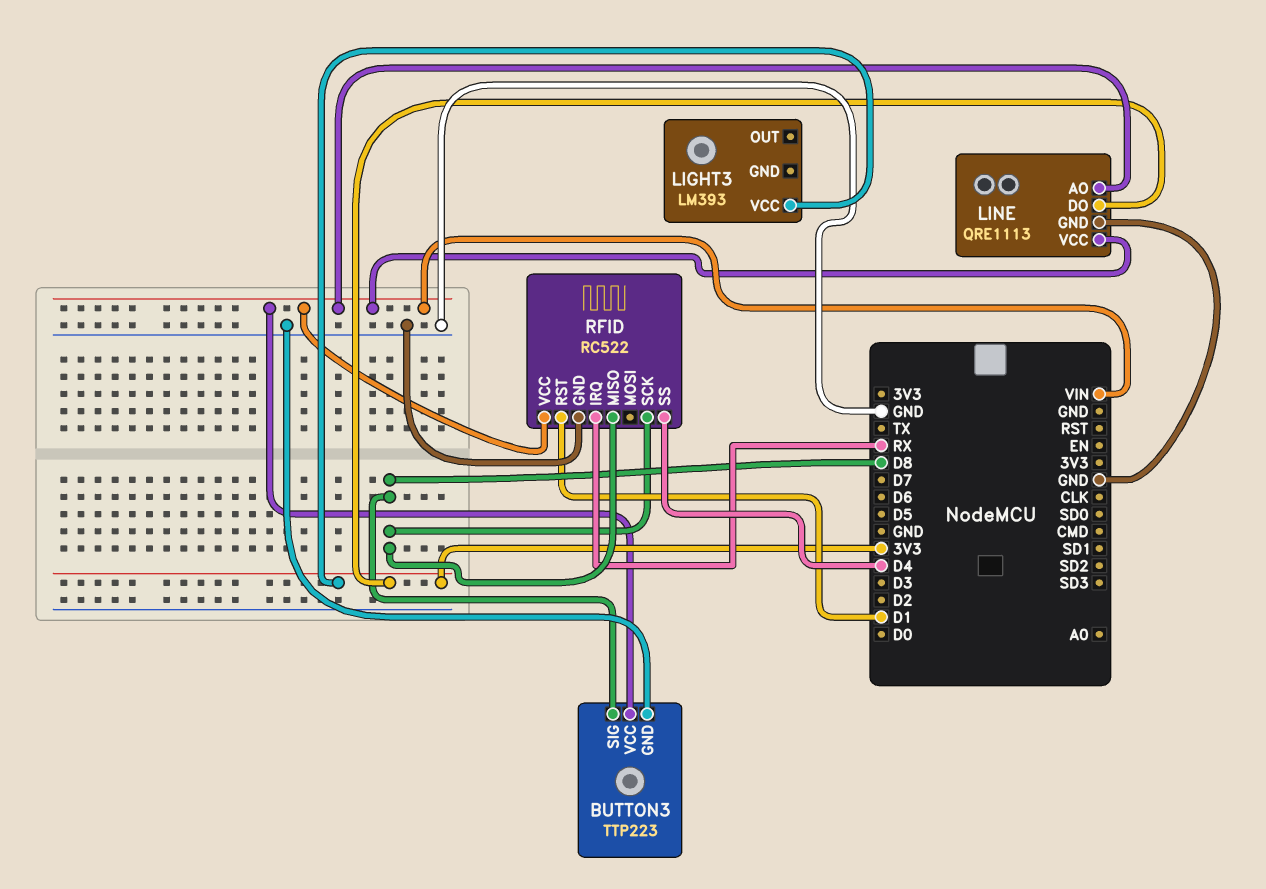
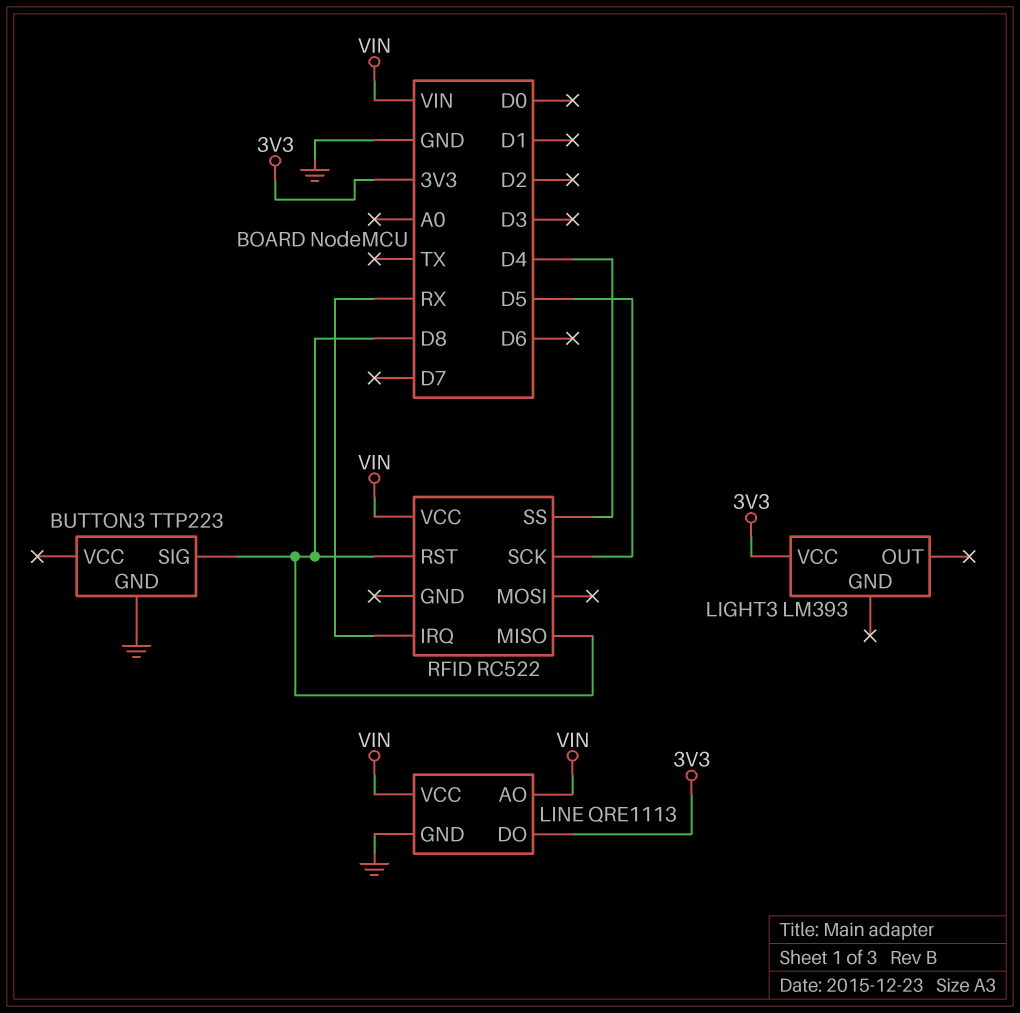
BUTTON3 pin VCC: VIN -> none
RFID pin GND: GND -> none
RFID pin RST: D1 -> D8
RFID pin SCK: D8 -> D5

